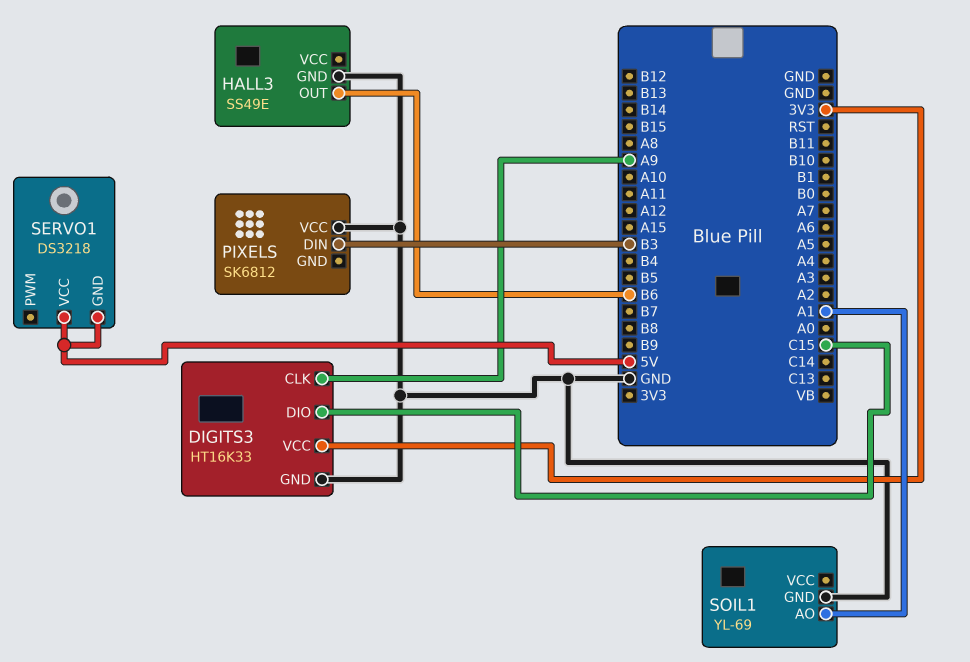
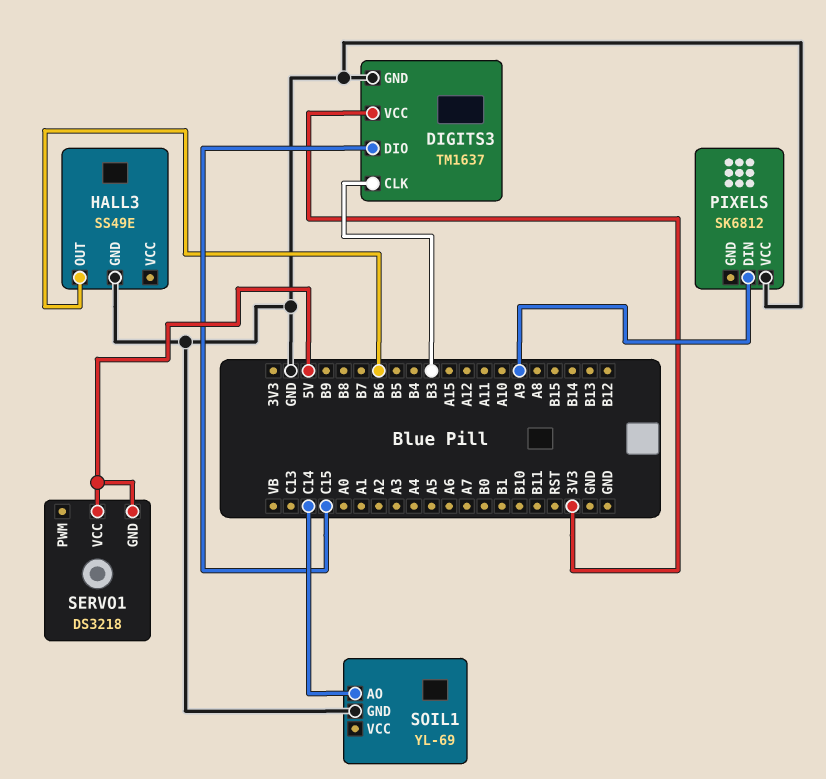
DIGITS3: HT16K33 -> TM1637
DIGITS3 pin CLK: A9 -> B3
PIXELS pin DIN: B3 -> A9
SOIL1 pin AO: A1 -> C14

